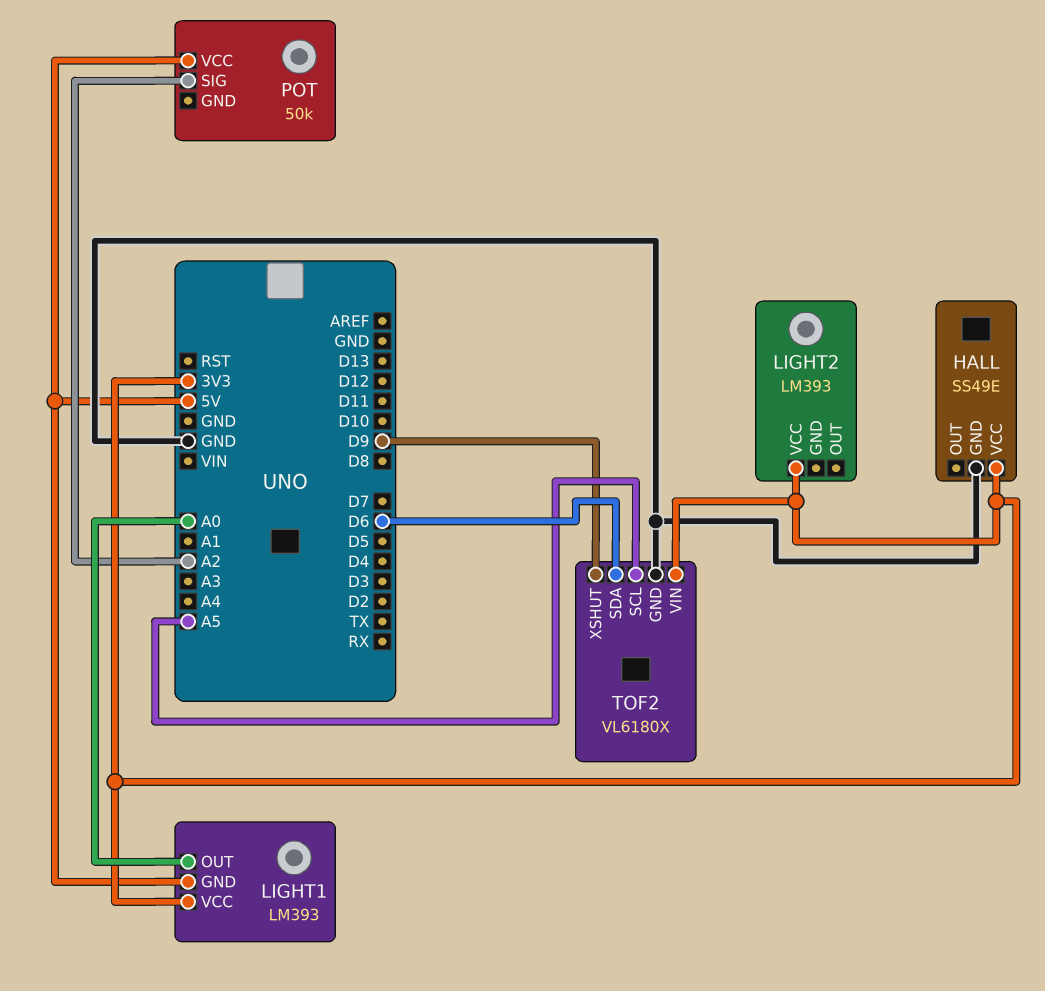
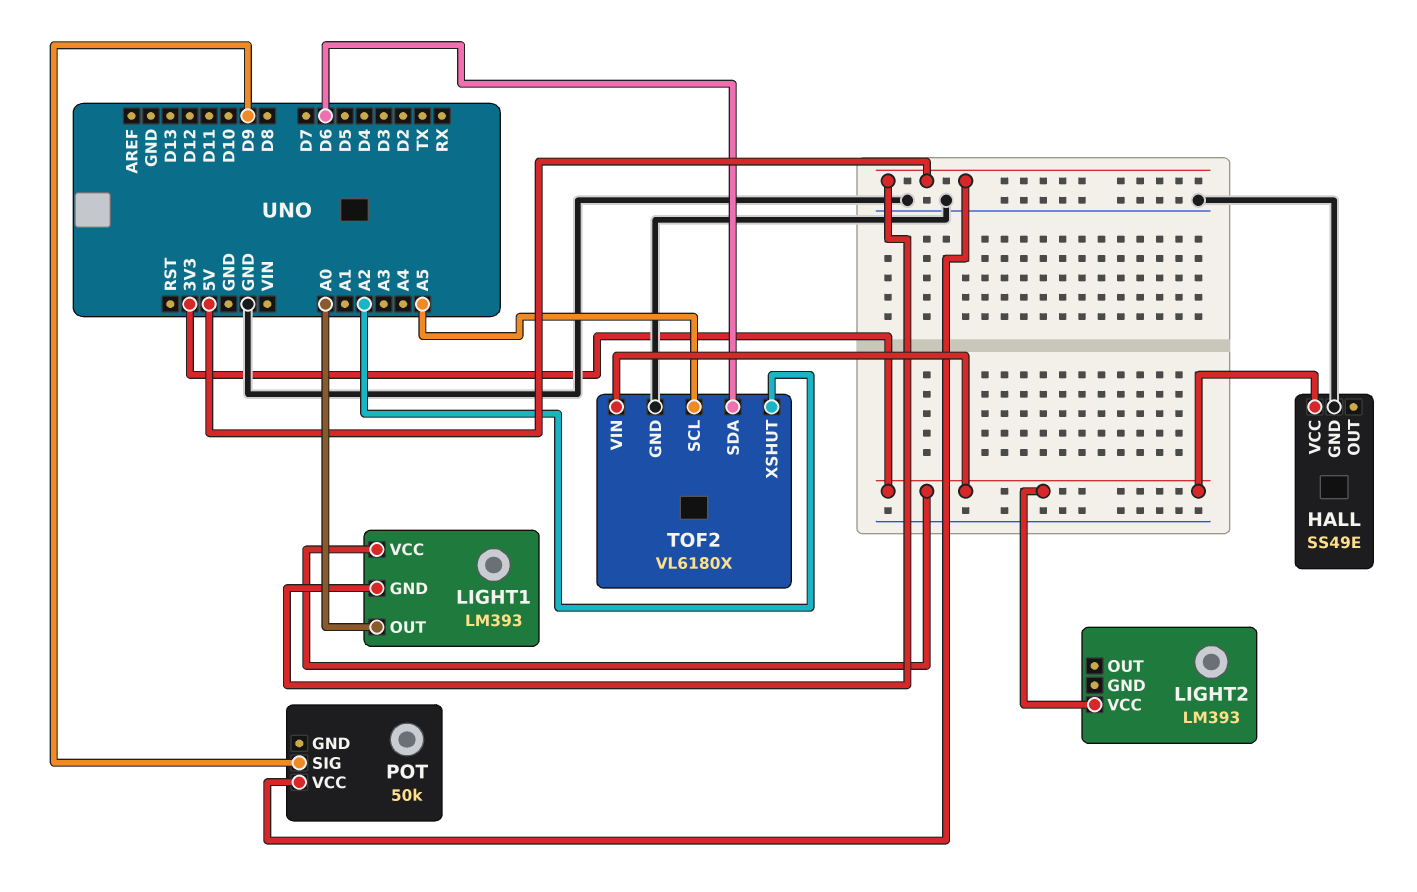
POT pin SIG: A2 -> D9
TOF2 pin XSHUT: D9 -> A2

